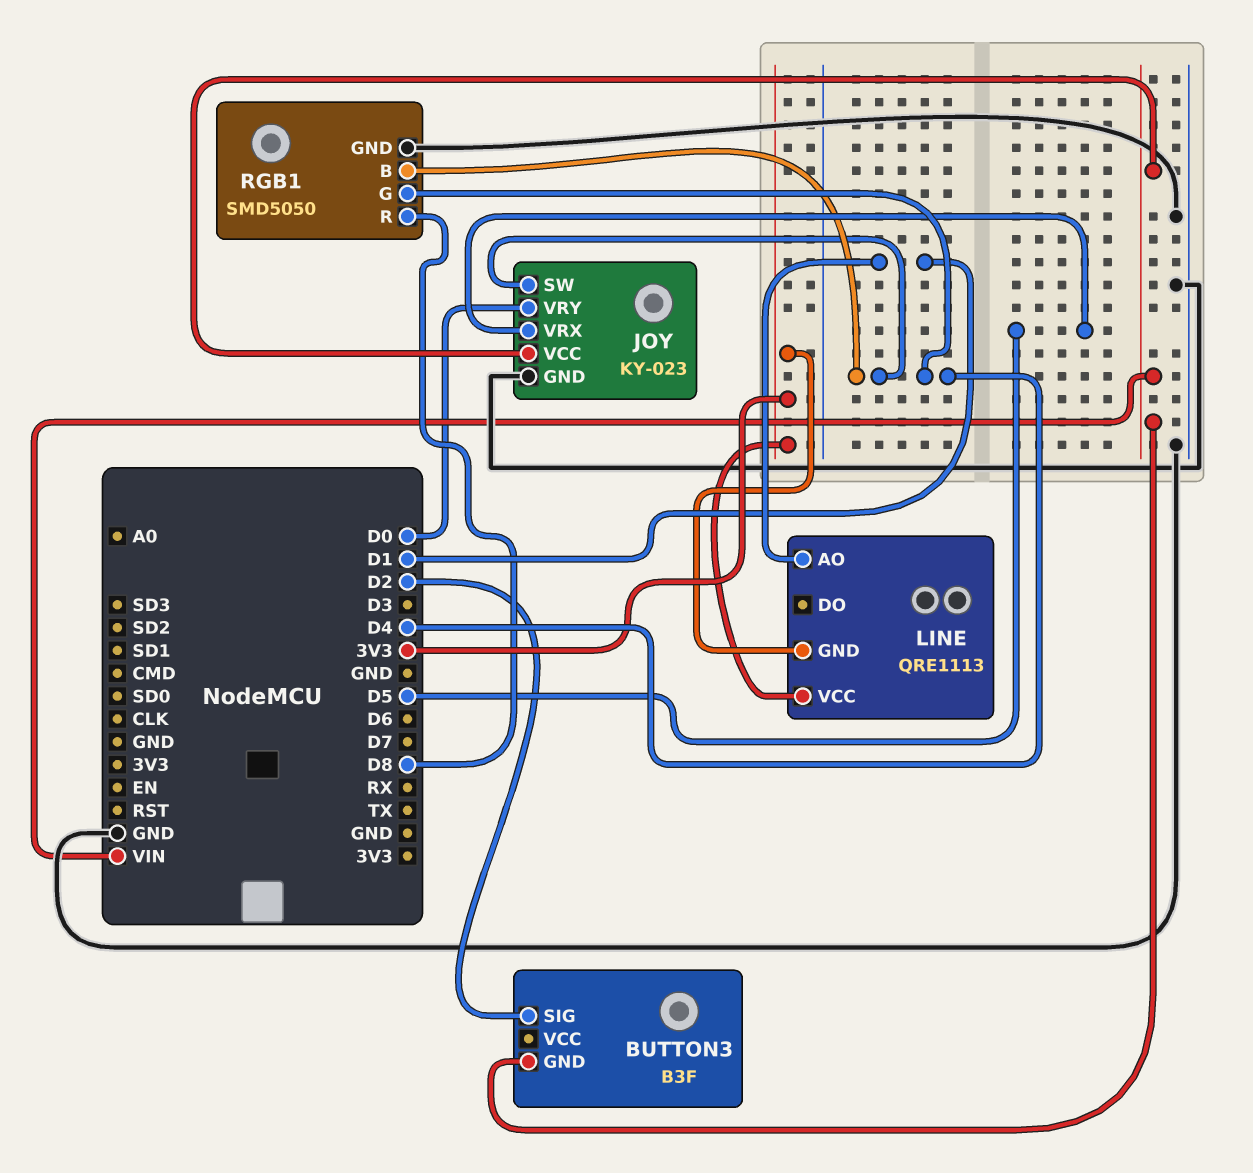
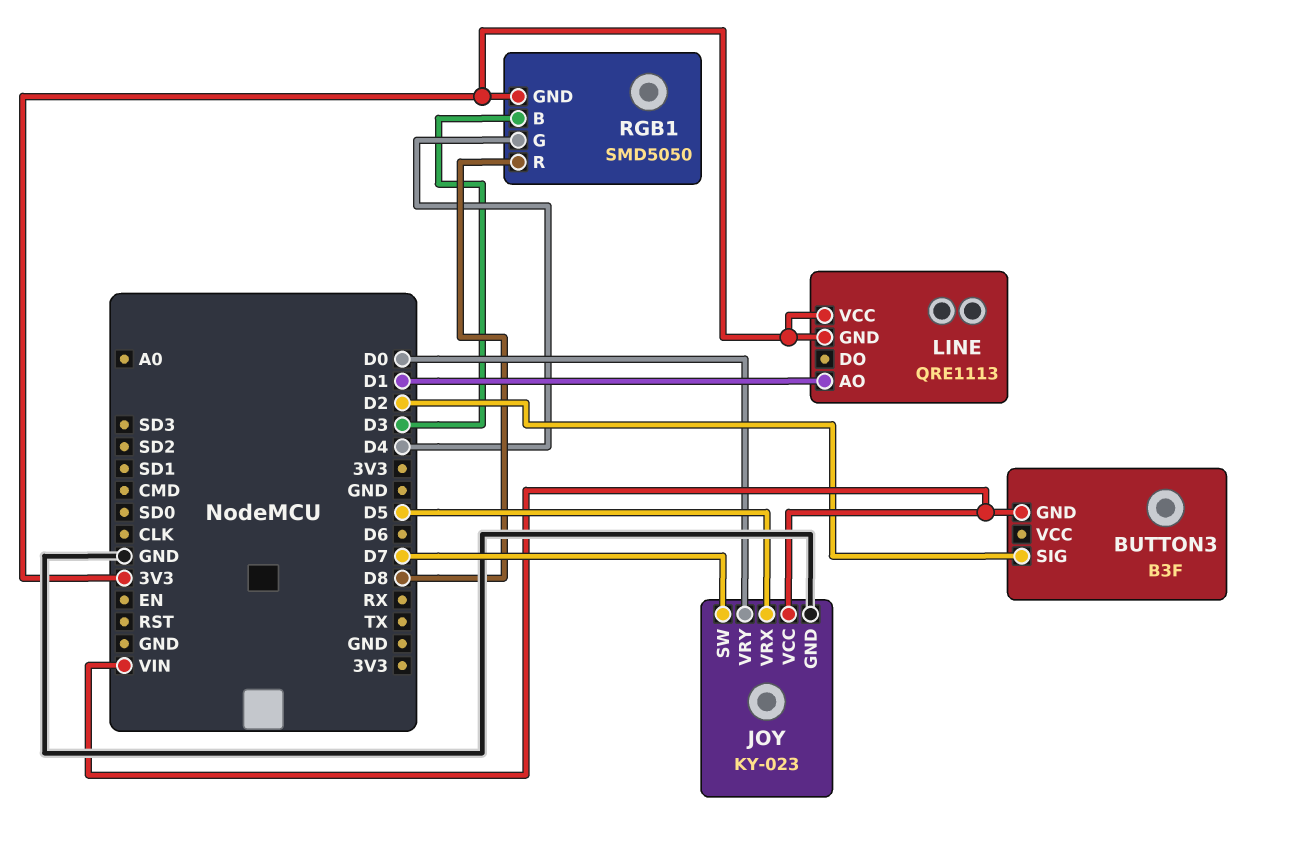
JOY pin SW: D4 -> D7
RGB1 pin B: D4 -> D3
RGB1 pin GND: GND -> 3V3

